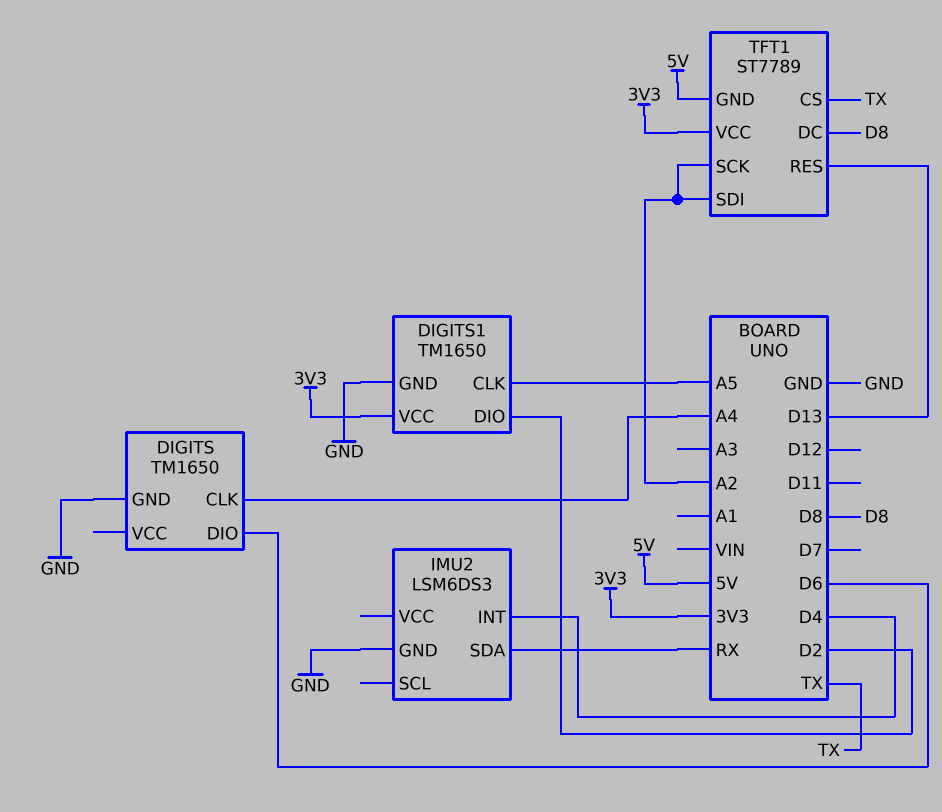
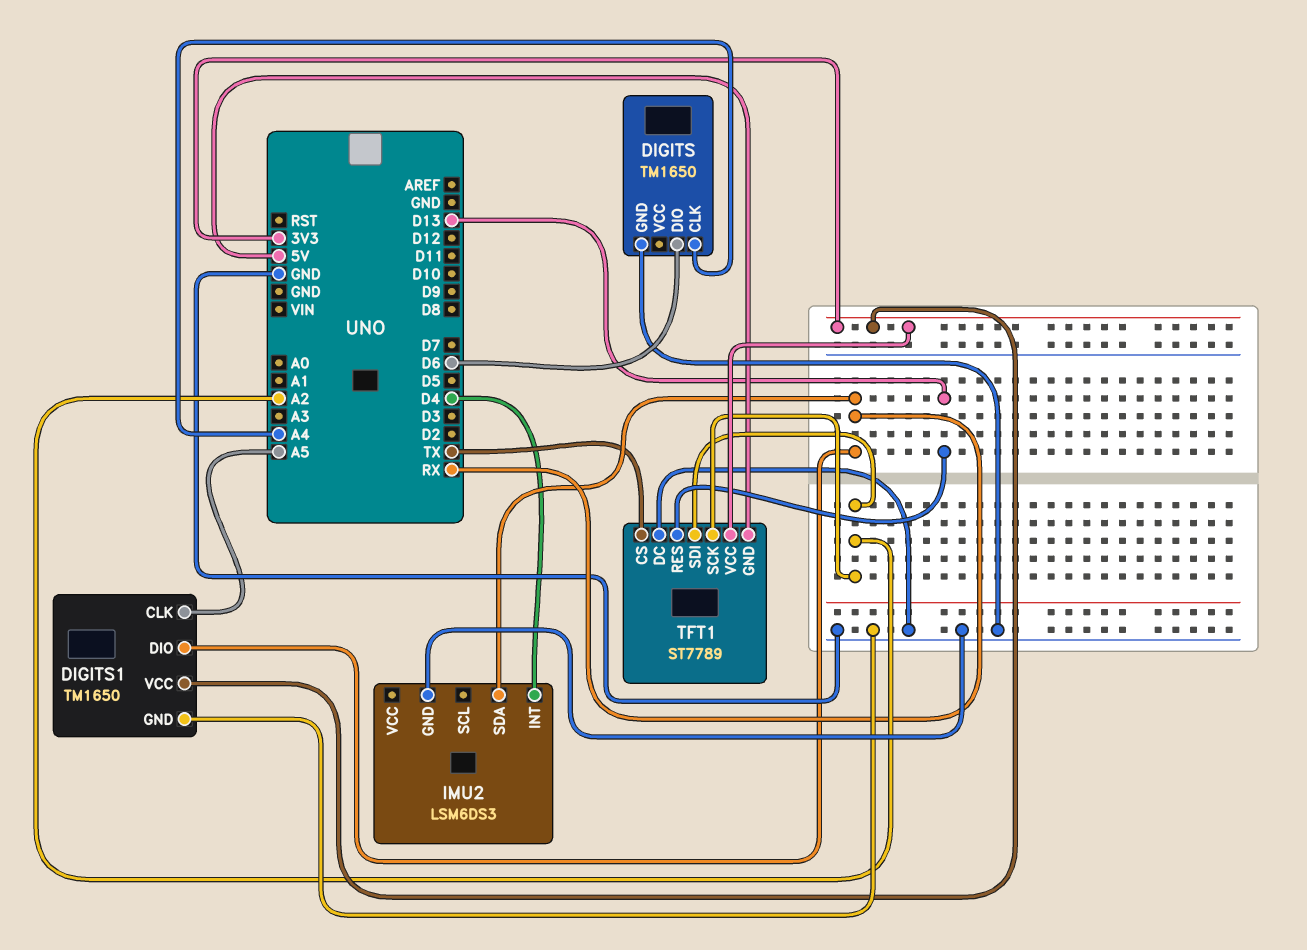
DIGITS1 pin DIO: D2 -> RX
TFT1 pin DC: D8 -> GND

